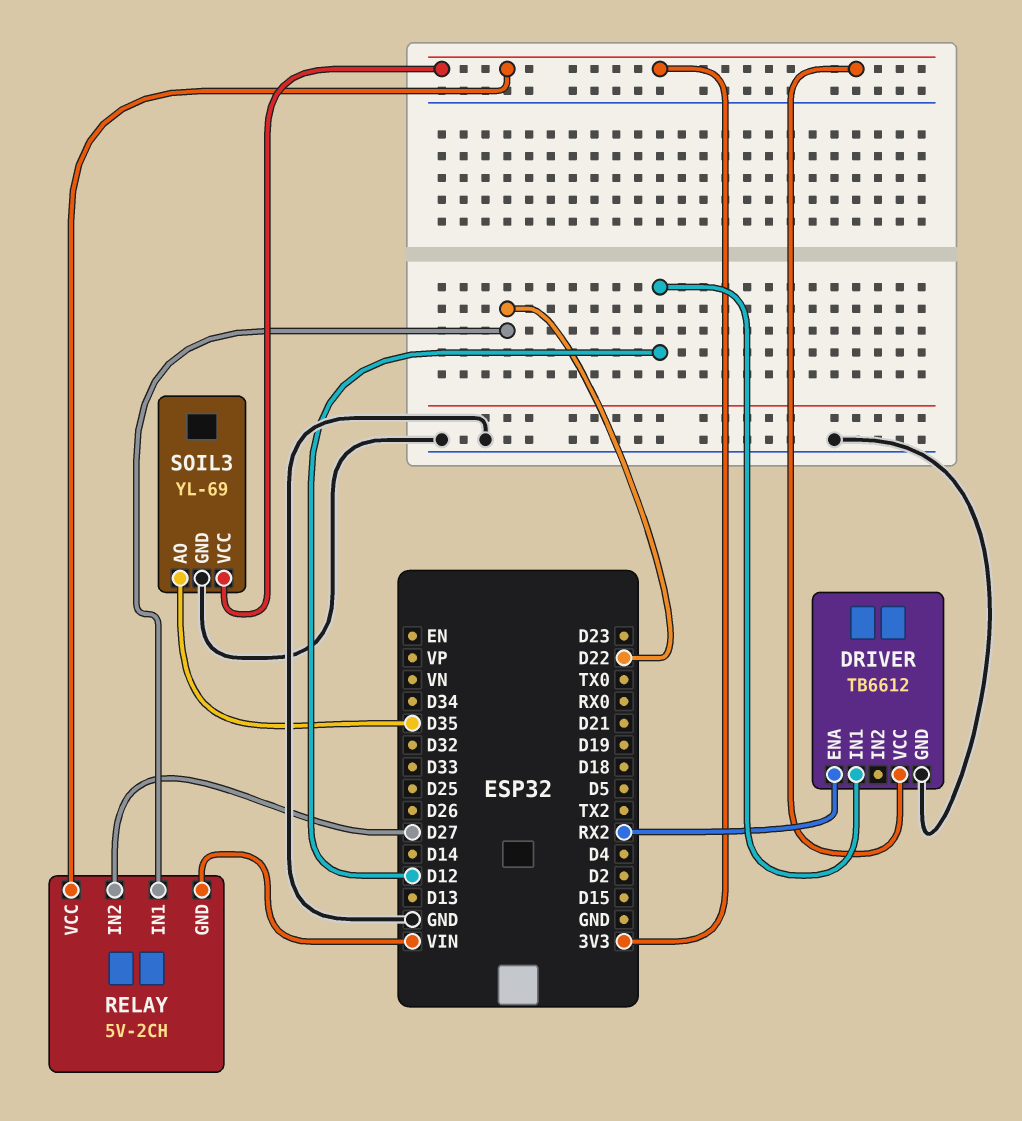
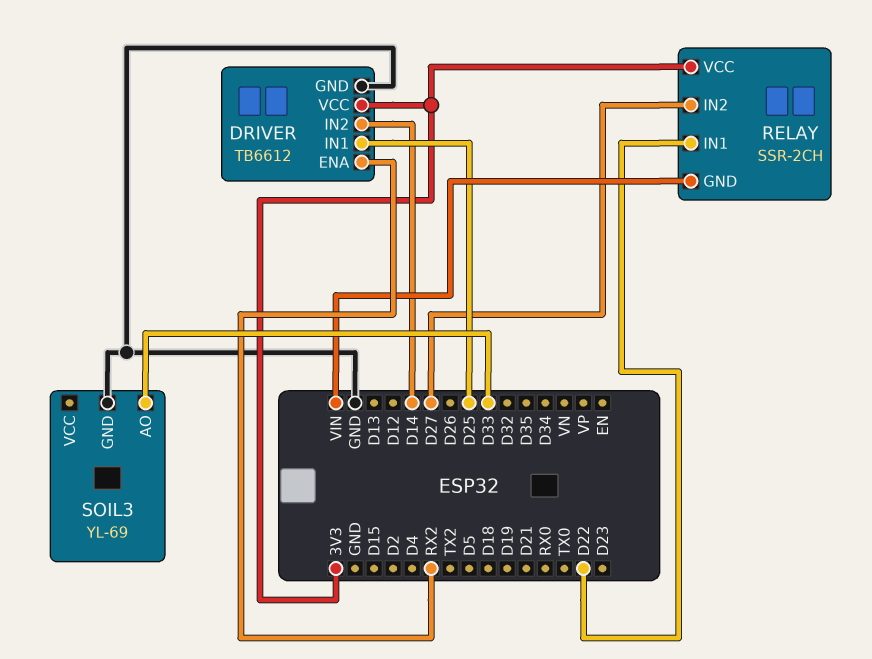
DRIVER pin IN1: D12 -> D25
DRIVER pin IN2: none -> D14
RELAY: 5V-2CH -> SSR-2CH
SOIL3 pin AO: D35 -> D33
SOIL3 pin VCC: 3V3 -> none

